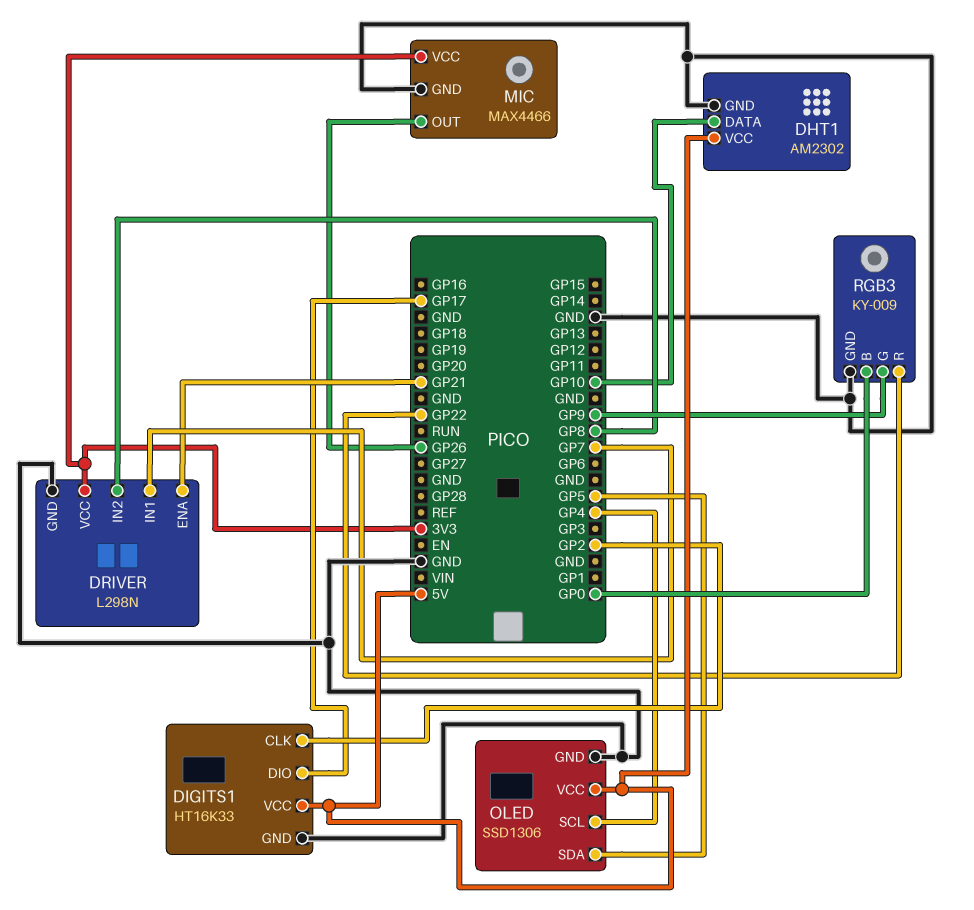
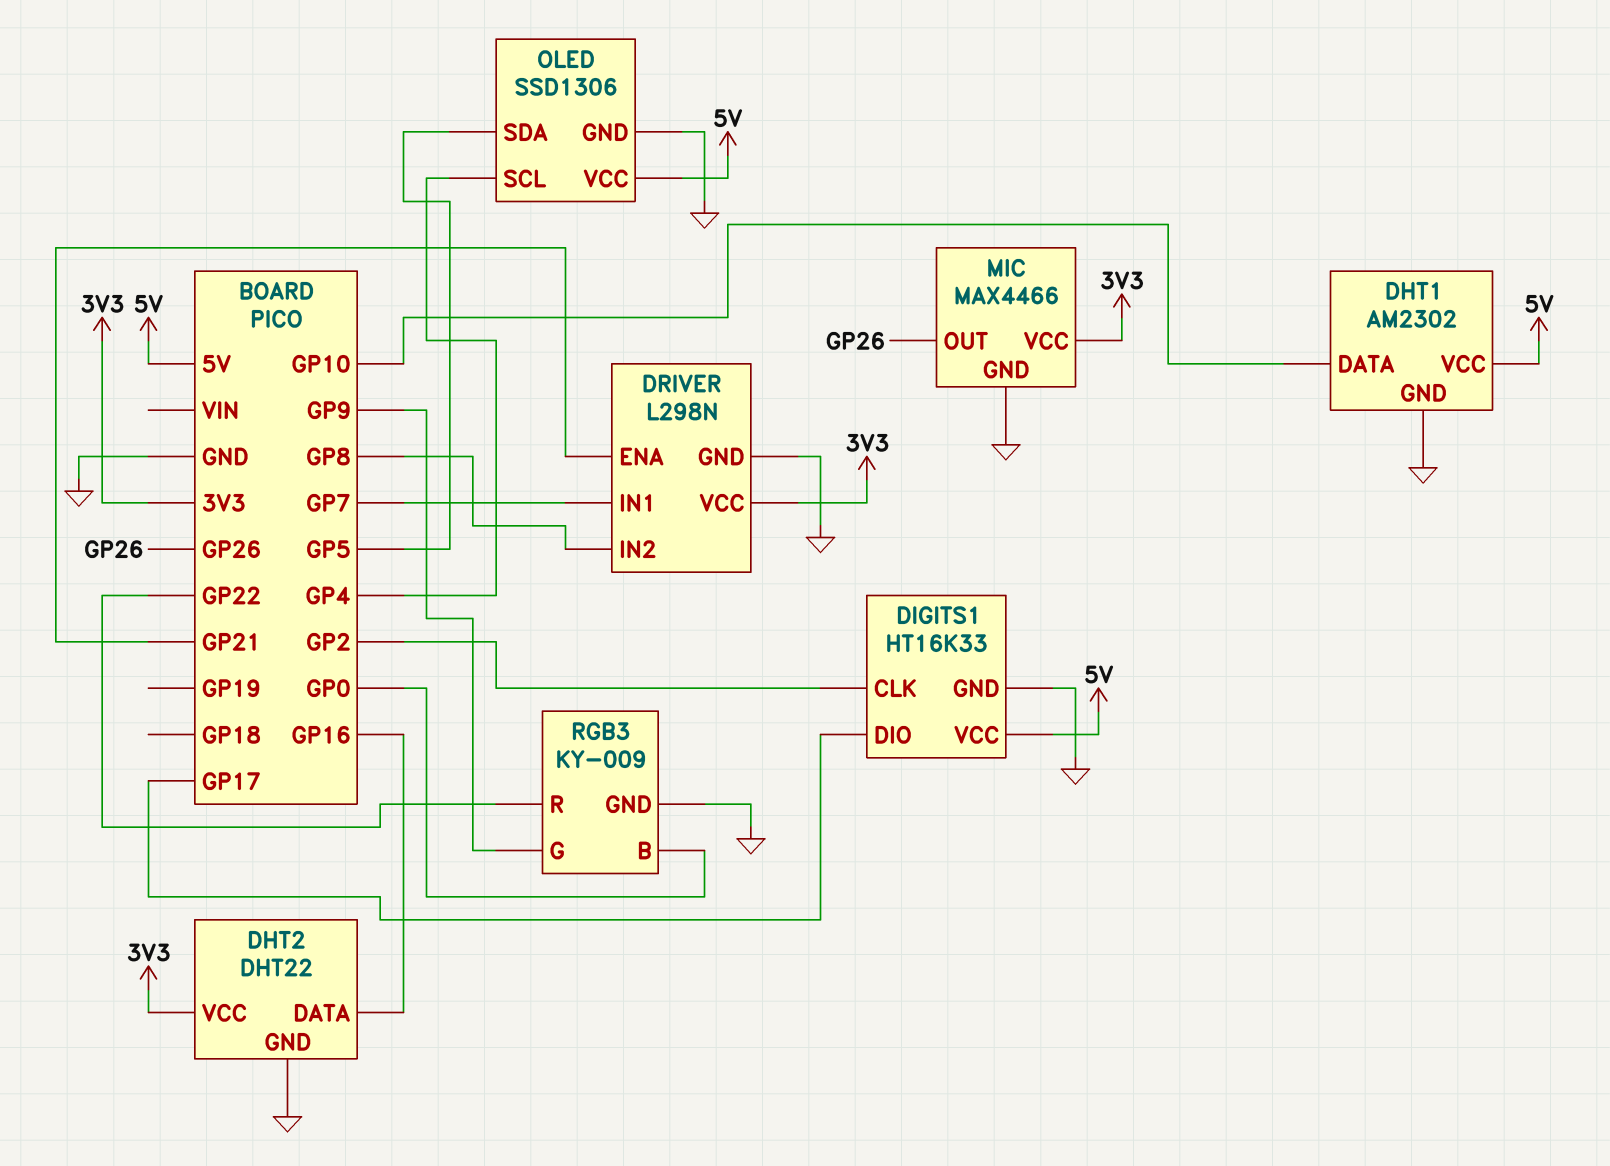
DHT2: none -> DHT22
DHT2 pin DATA: none -> GP16
DHT2 pin GND: none -> GND
DHT2 pin VCC: none -> 3V3

